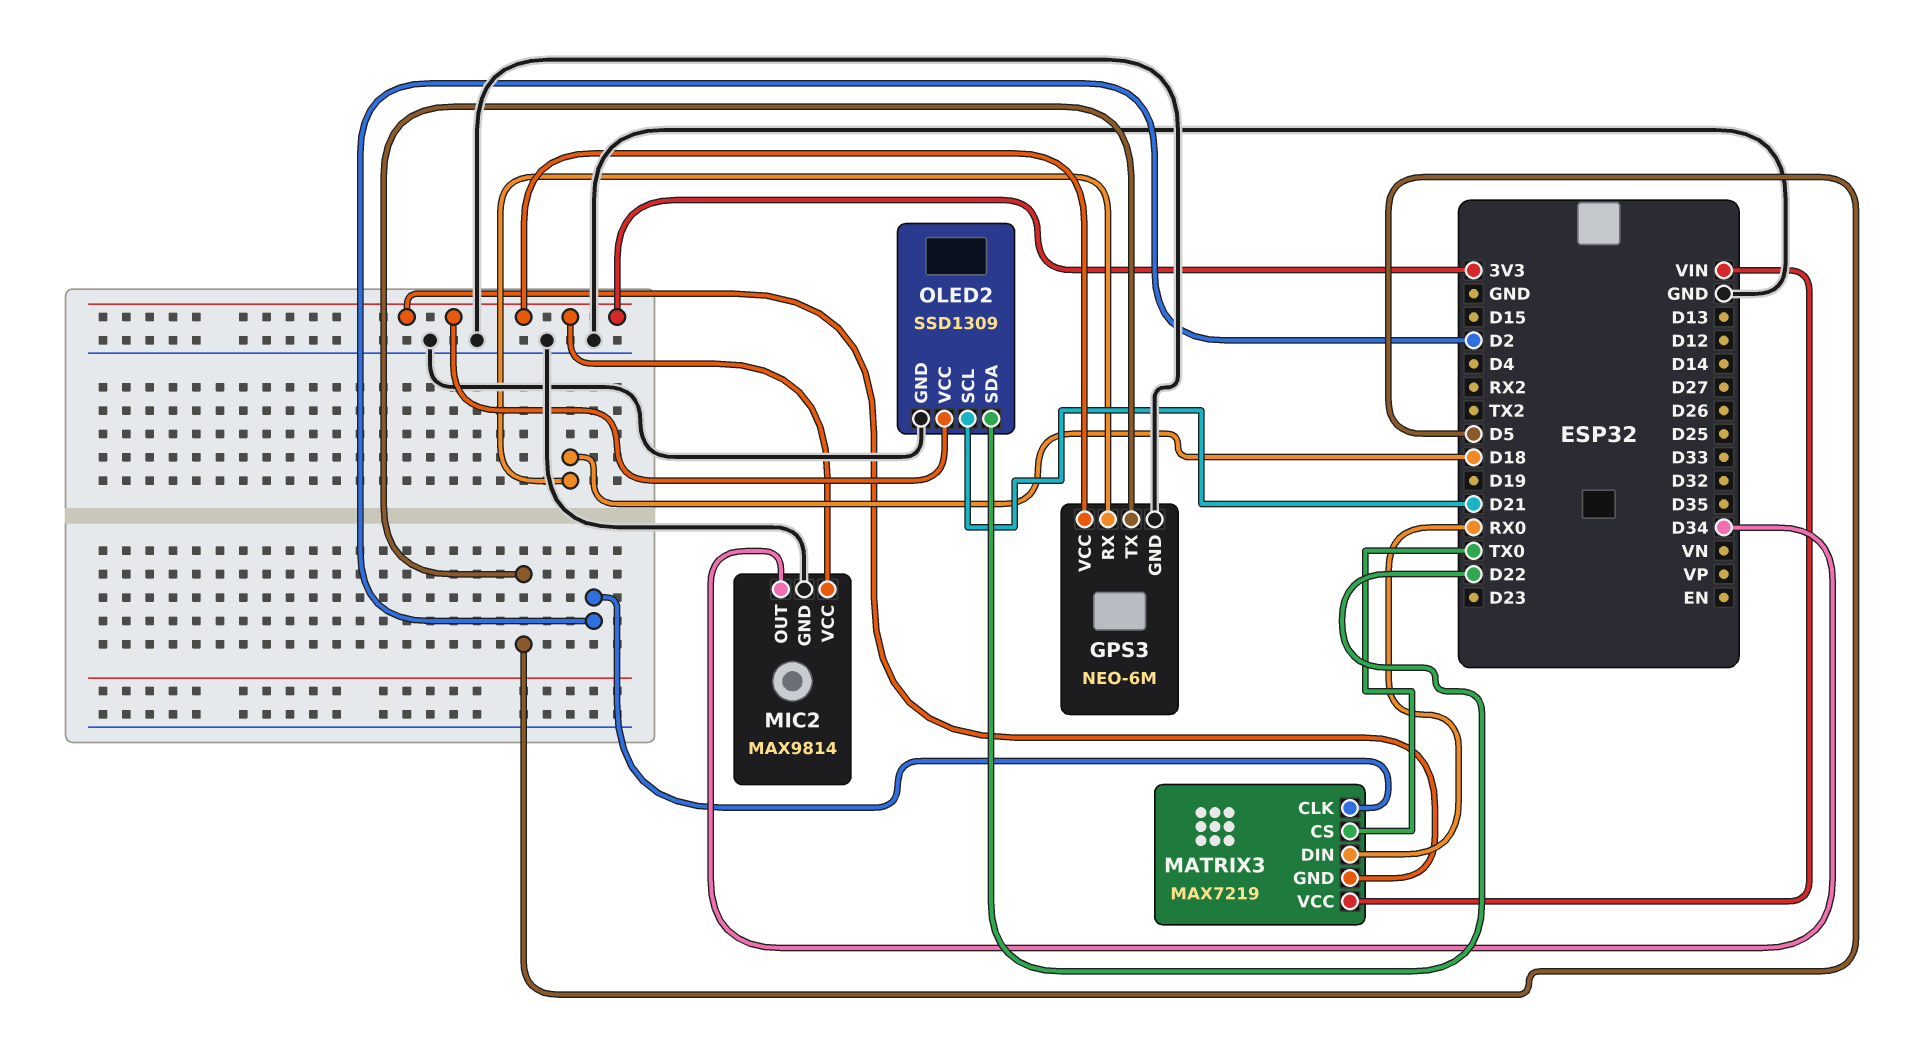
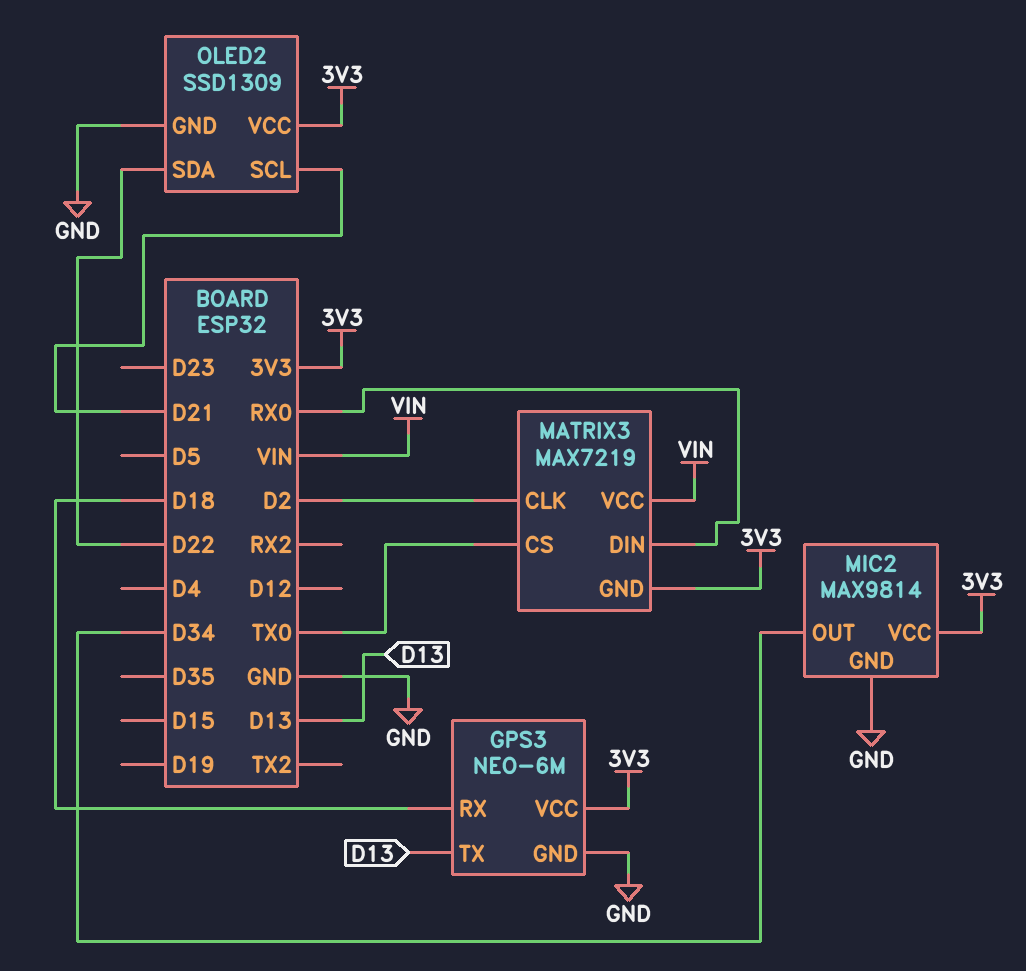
GPS3 pin TX: D5 -> D13

